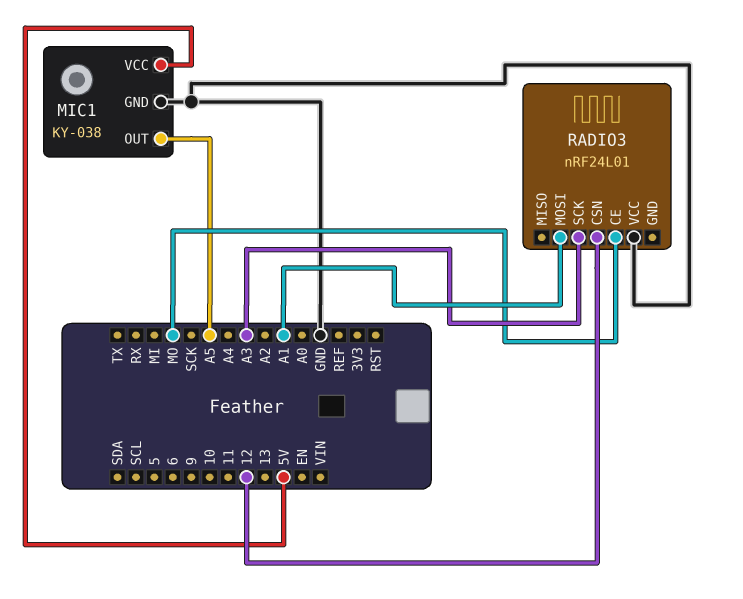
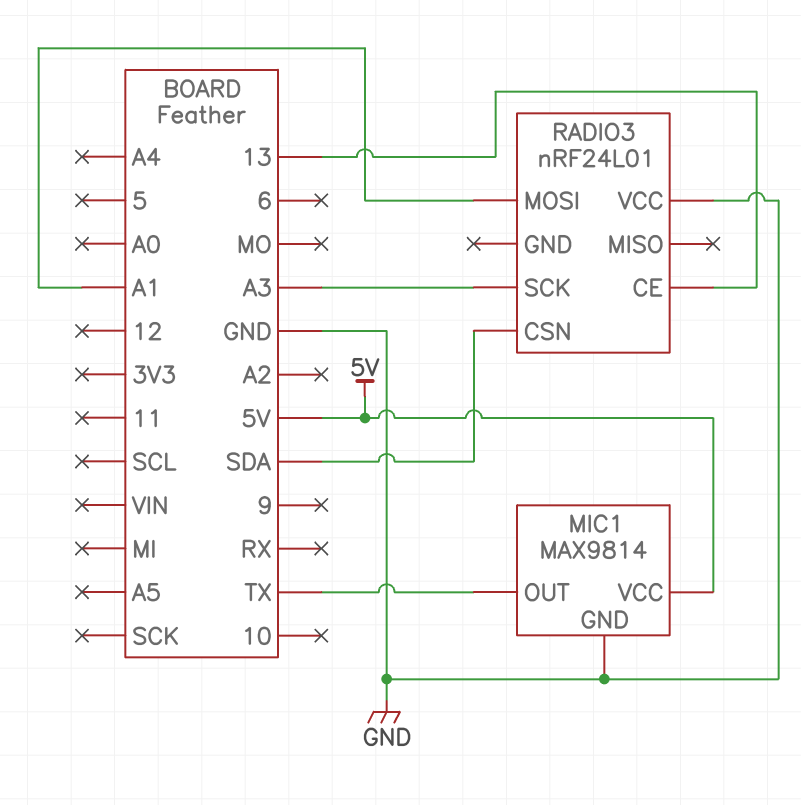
MIC1: KY-038 -> MAX9814
MIC1 pin OUT: A5 -> TX
RADIO3 pin CE: MO -> 13
RADIO3 pin CSN: 12 -> SDA

